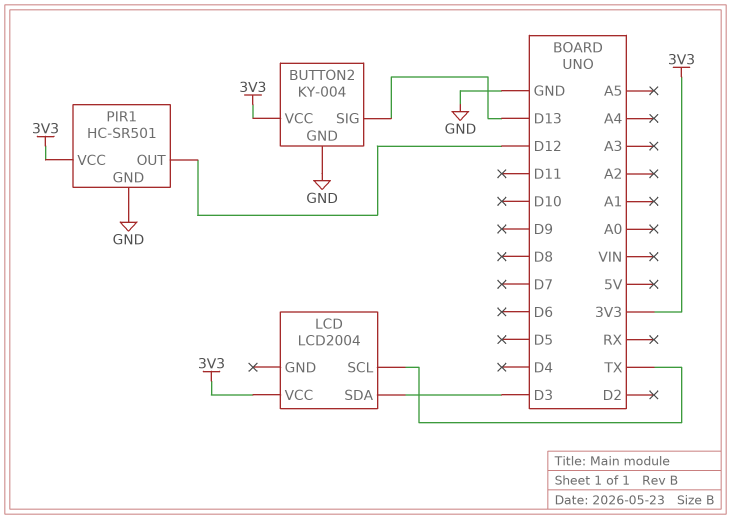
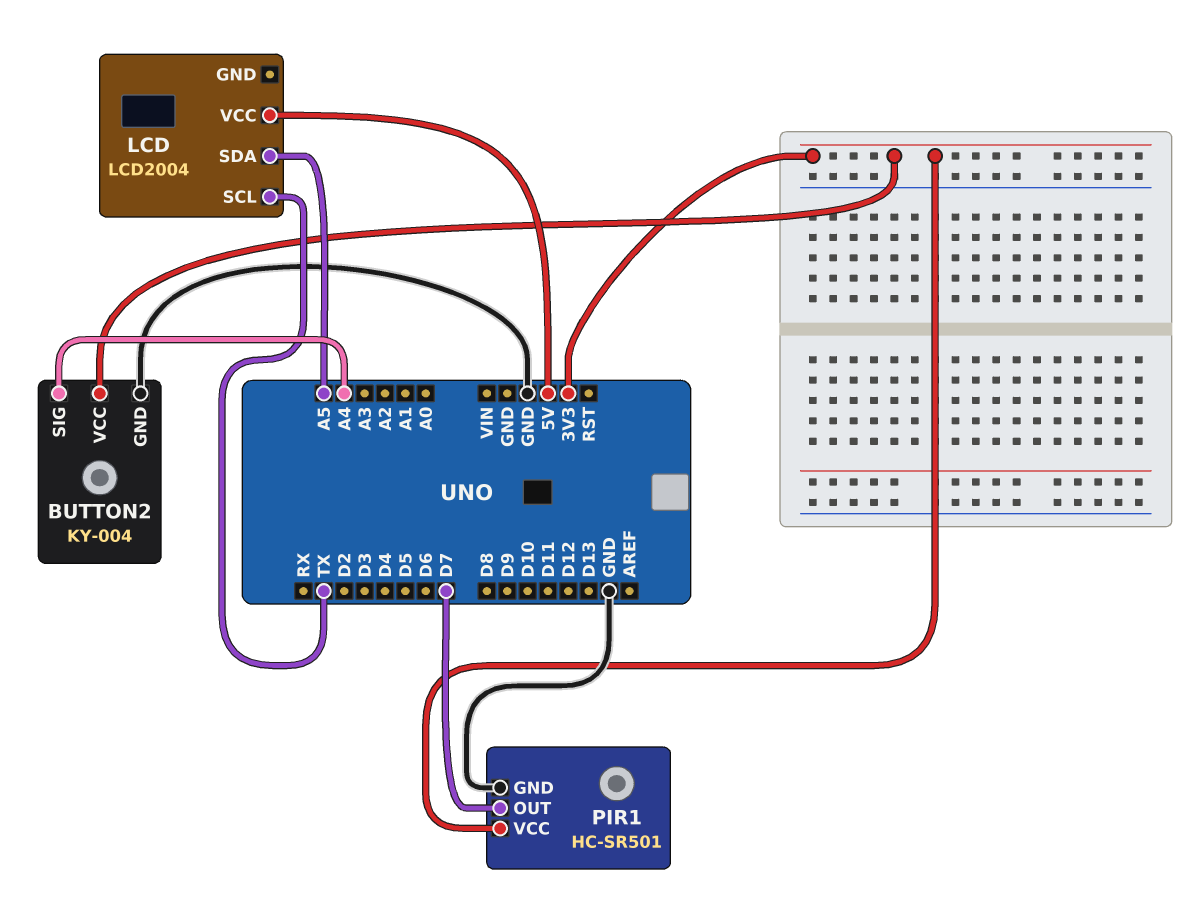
BUTTON2 pin SIG: D13 -> A4
LCD pin SDA: D3 -> A5
LCD pin VCC: 3V3 -> 5V
PIR1 pin OUT: D12 -> D7

